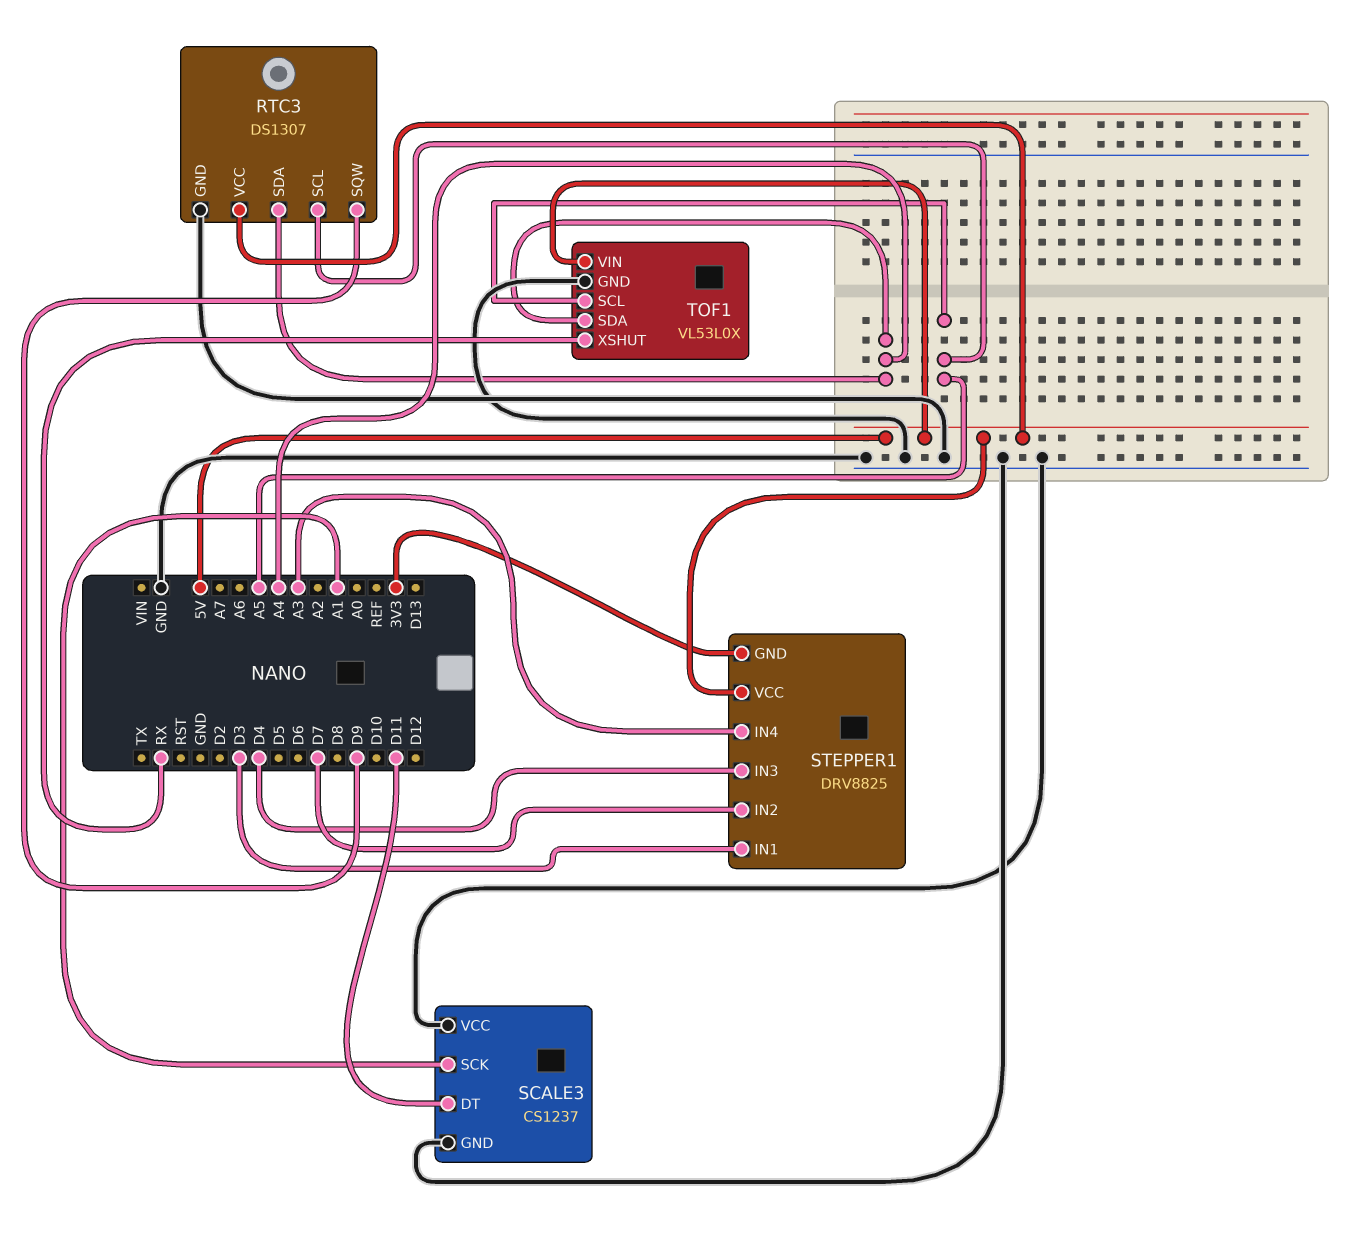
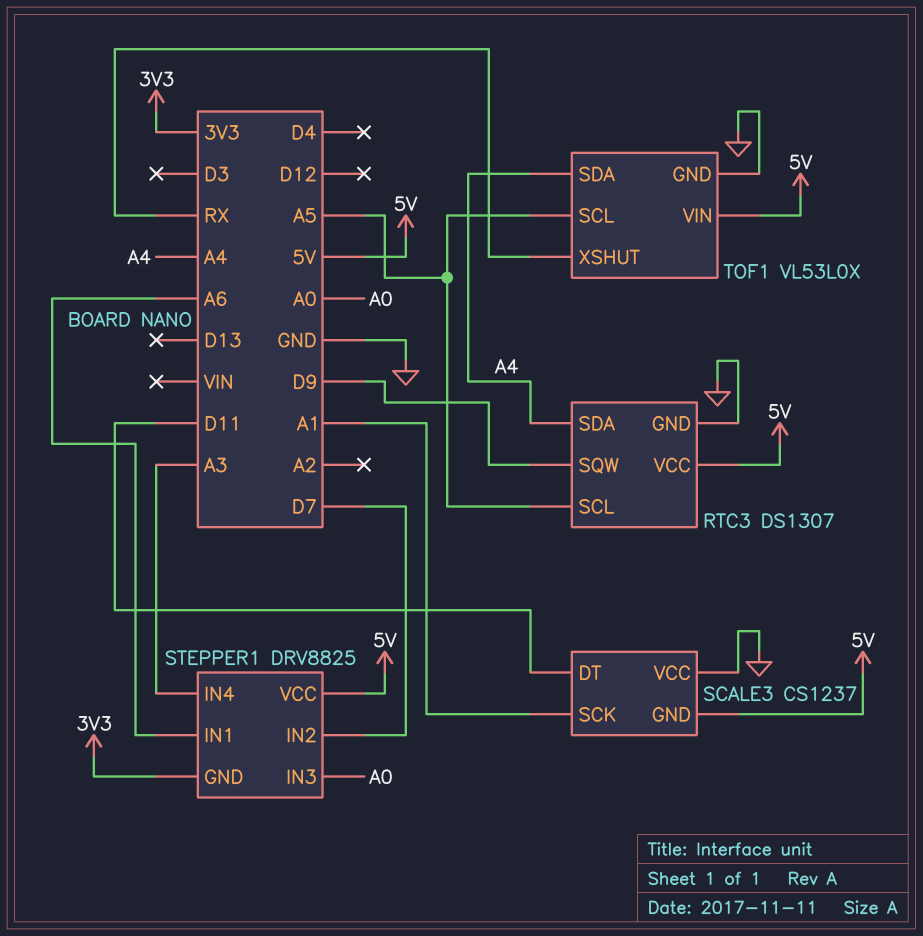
SCALE3 pin GND: GND -> 5V
STEPPER1 pin IN1: D3 -> A6
STEPPER1 pin IN3: D4 -> A0

